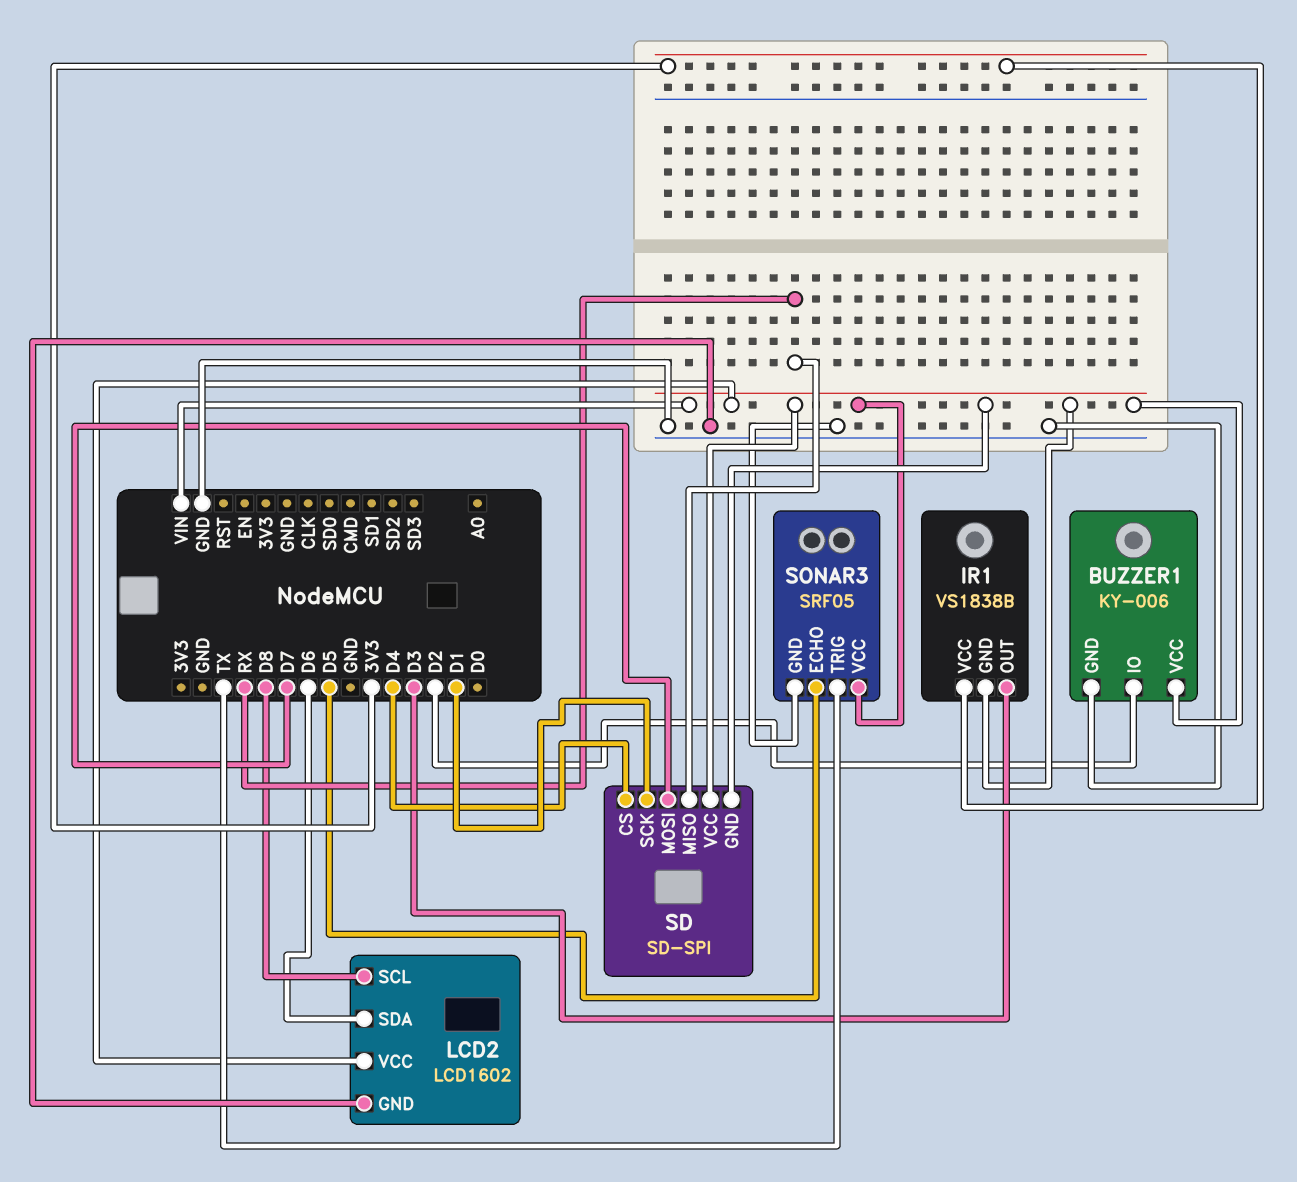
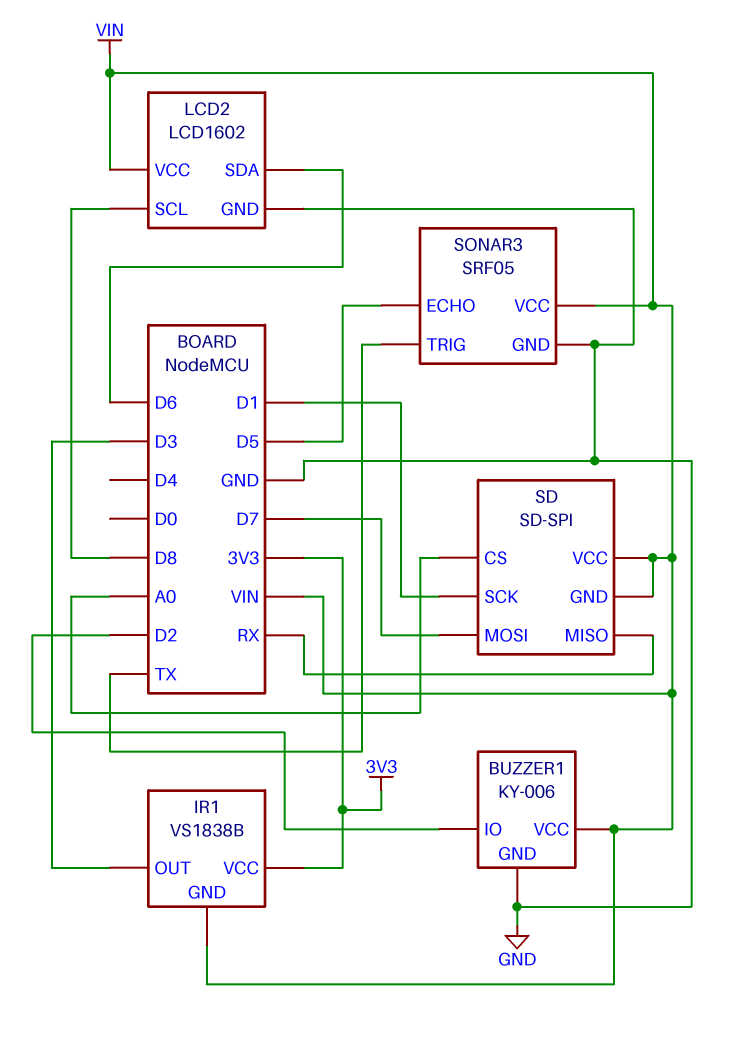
SD pin CS: D4 -> A0

